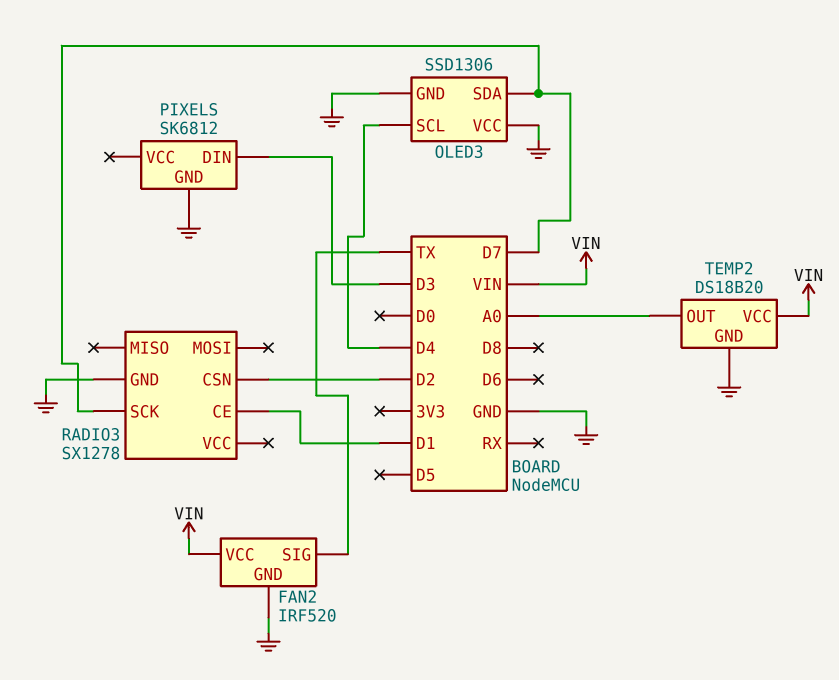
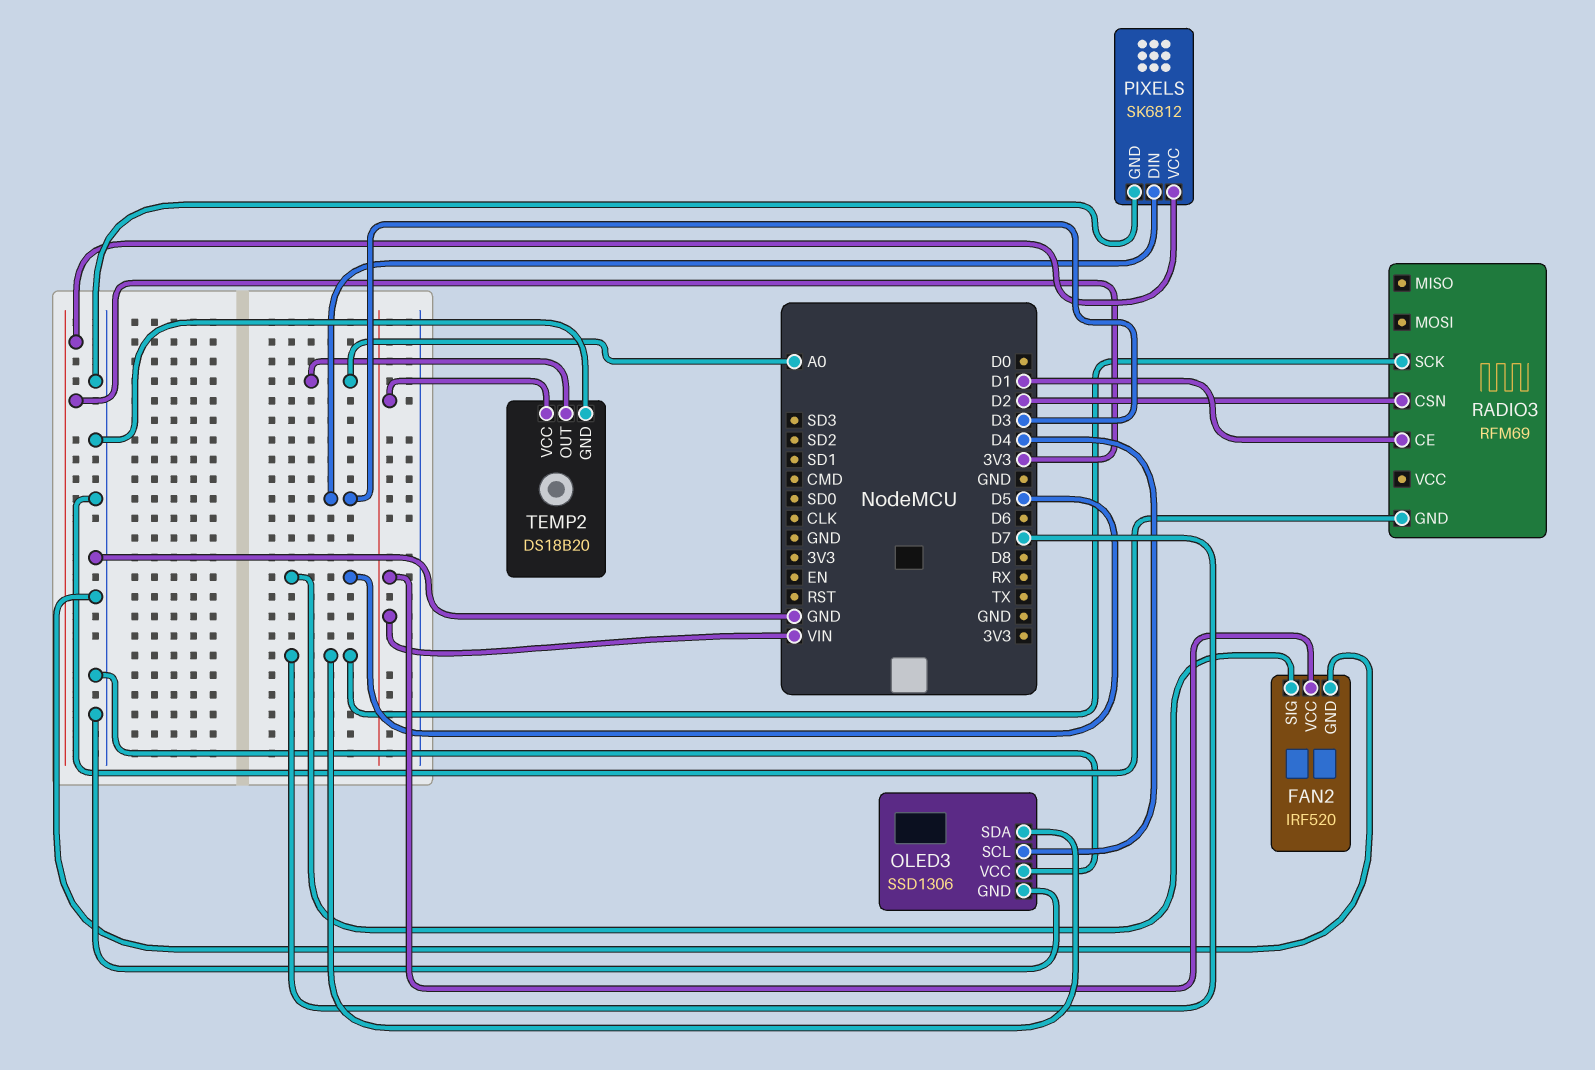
FAN2 pin SIG: TX -> D5
PIXELS pin VCC: none -> 3V3
RADIO3: SX1278 -> RFM69

